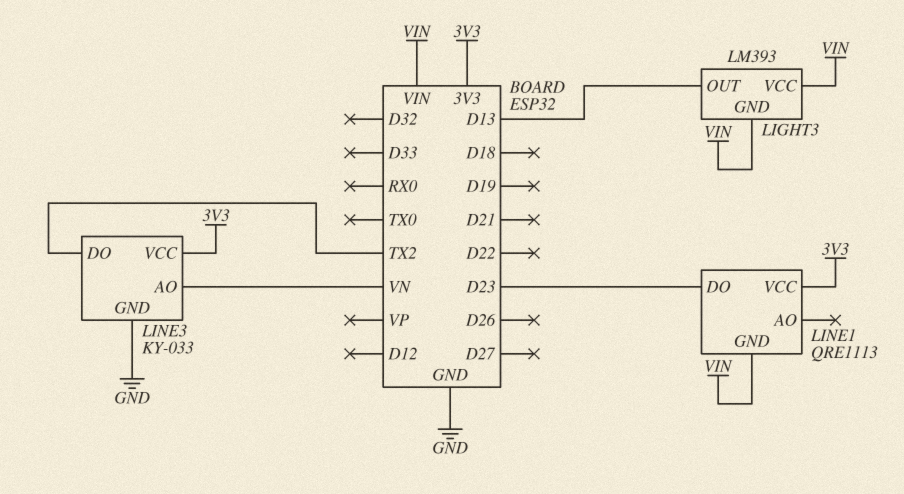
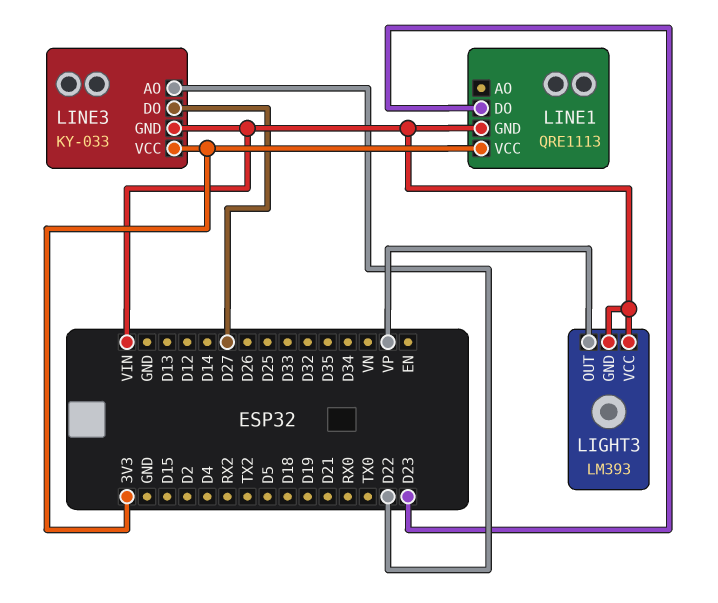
LIGHT3 pin OUT: D13 -> VP
LINE3 pin AO: VN -> D22
LINE3 pin DO: TX2 -> D27
LINE3 pin GND: GND -> VIN

